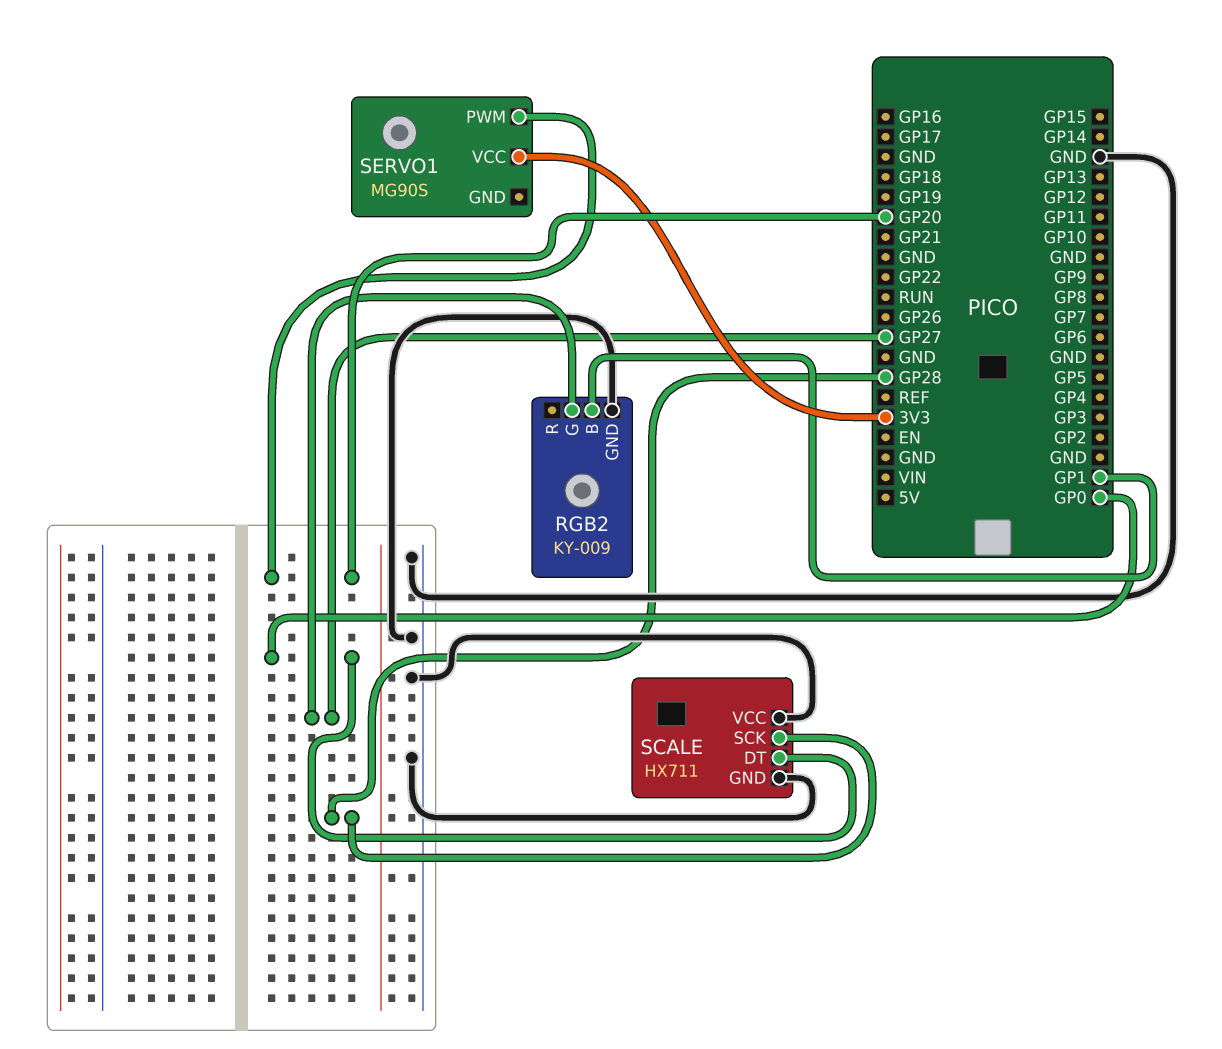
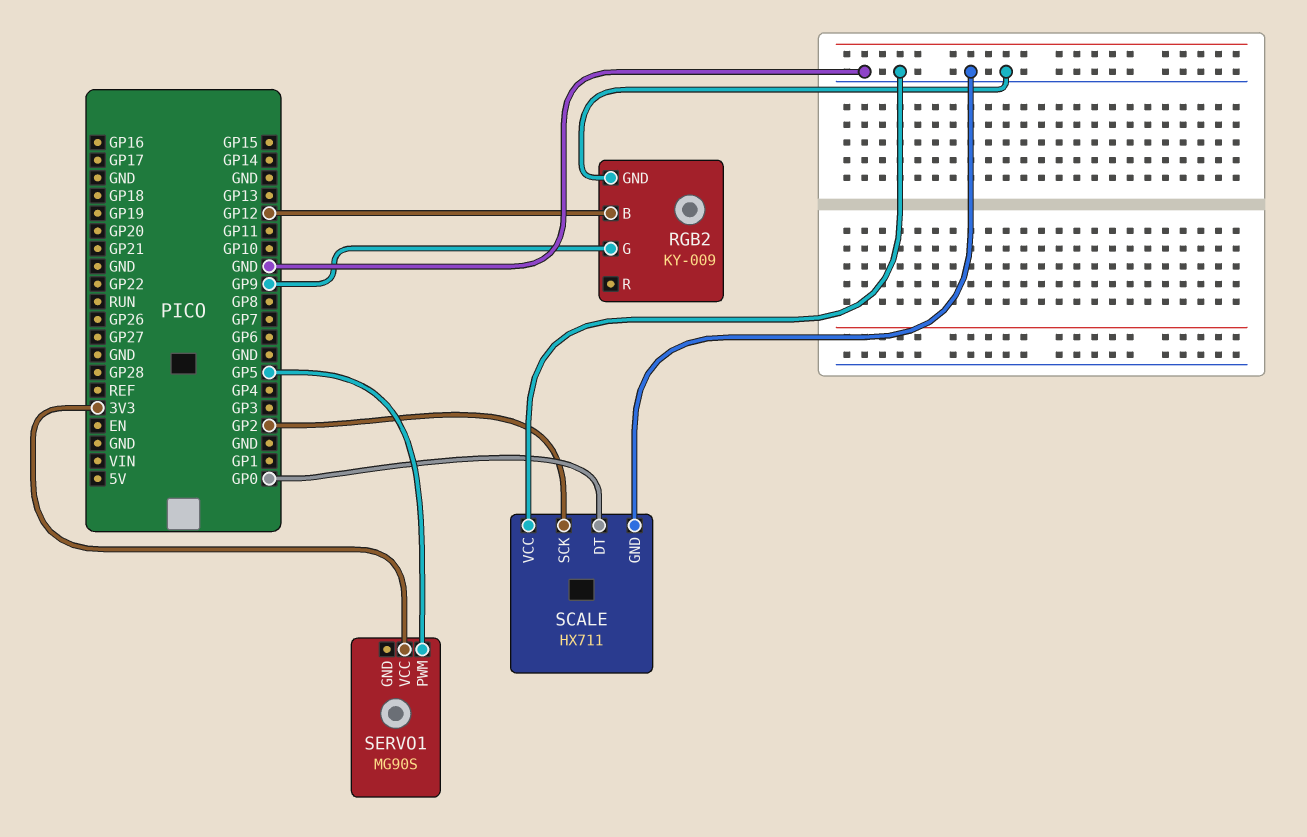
RGB2 pin B: GP1 -> GP12
RGB2 pin G: GP27 -> GP9
SCALE pin SCK: GP28 -> GP2
SERVO1 pin PWM: GP20 -> GP5

